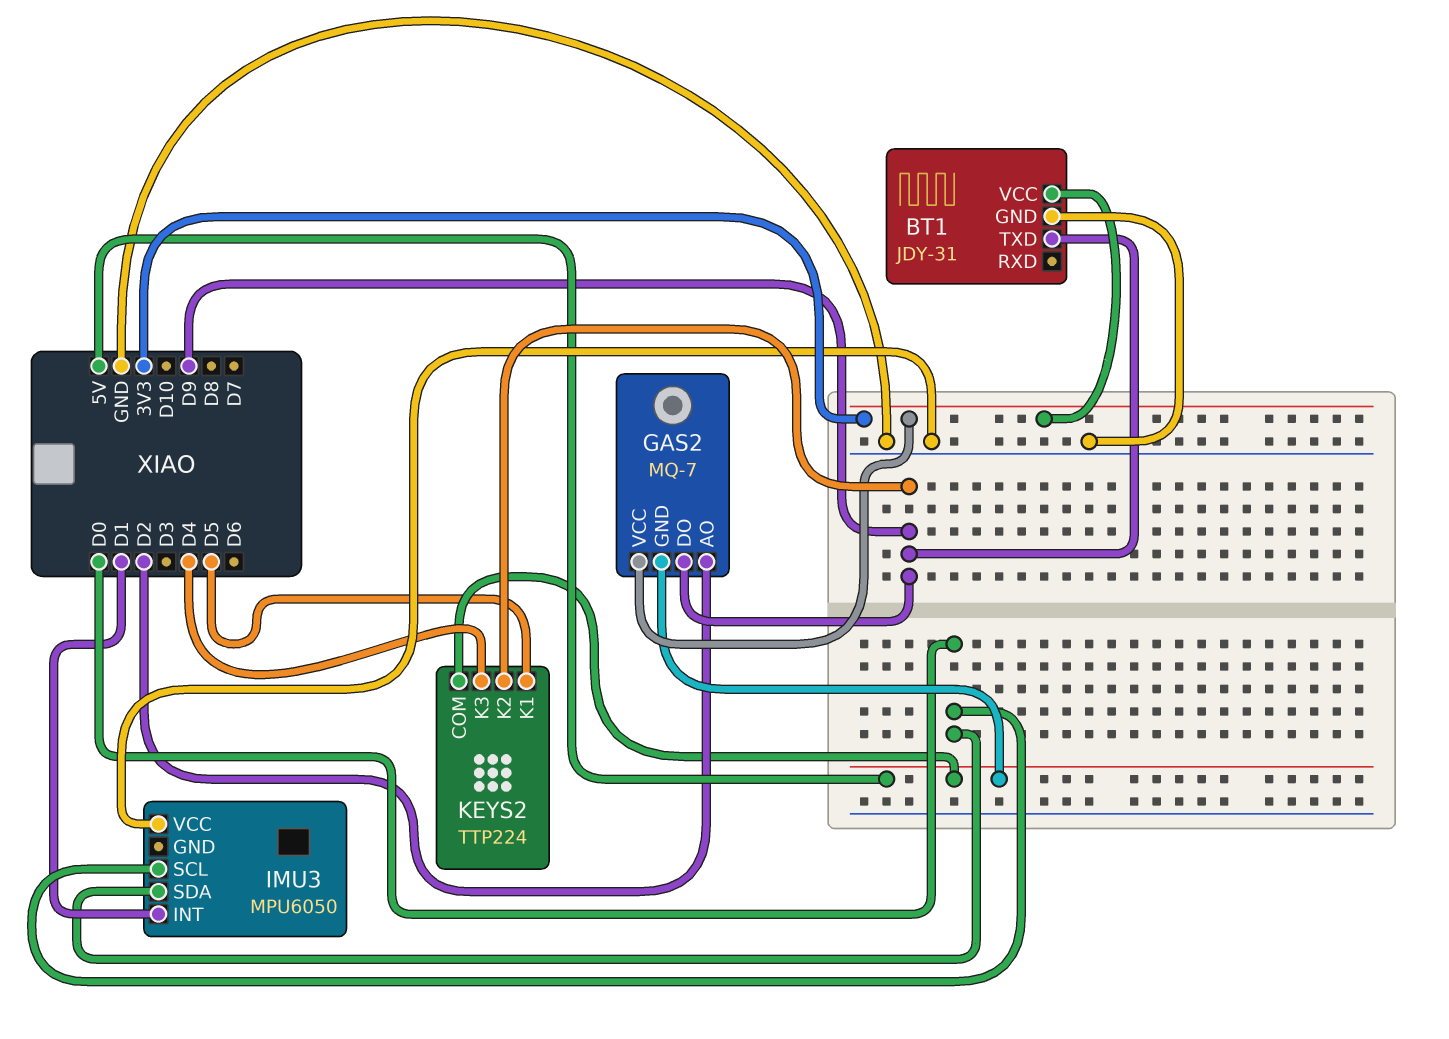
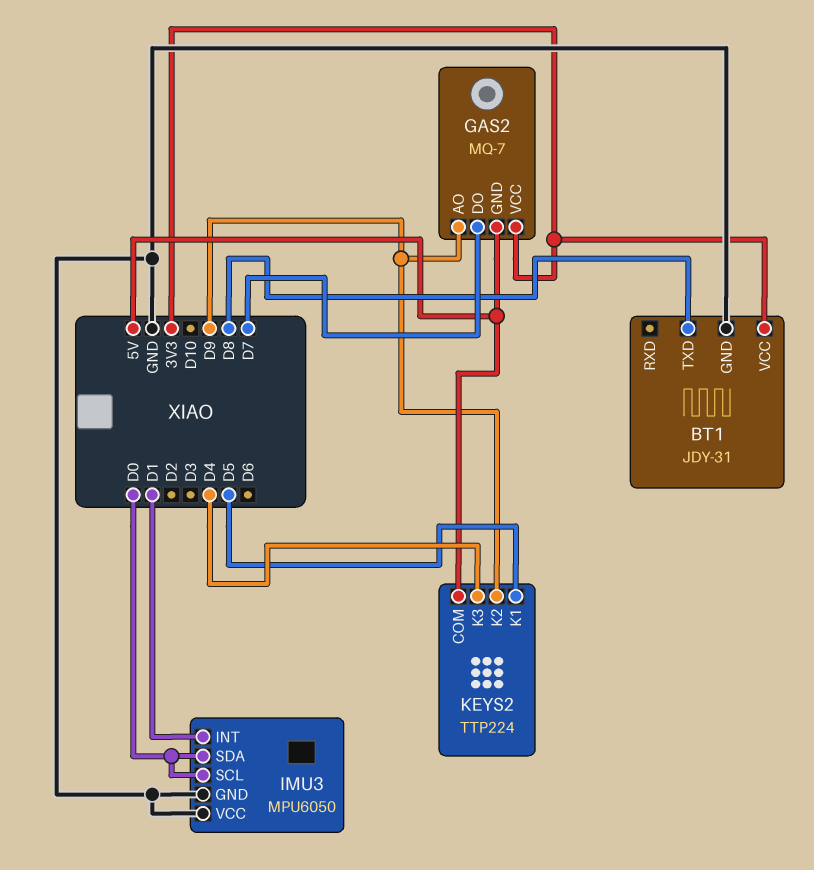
BT1 pin TXD: D9 -> D8
GAS2 pin AO: D2 -> D9
GAS2 pin DO: D9 -> D7
IMU3 pin GND: none -> GND

